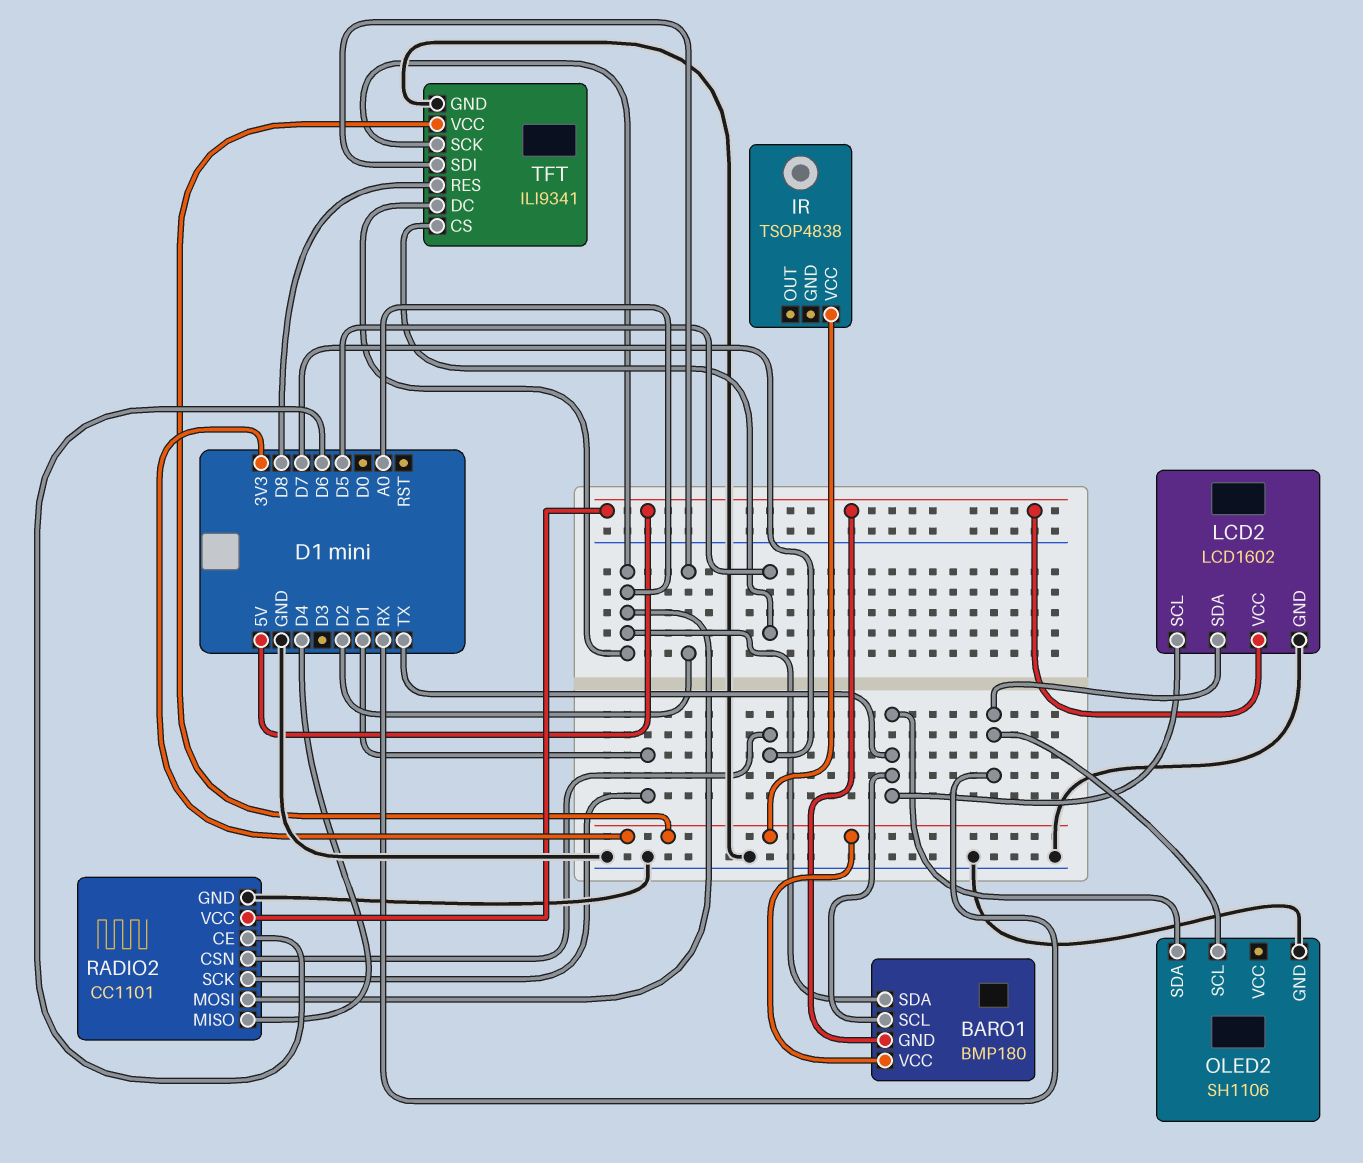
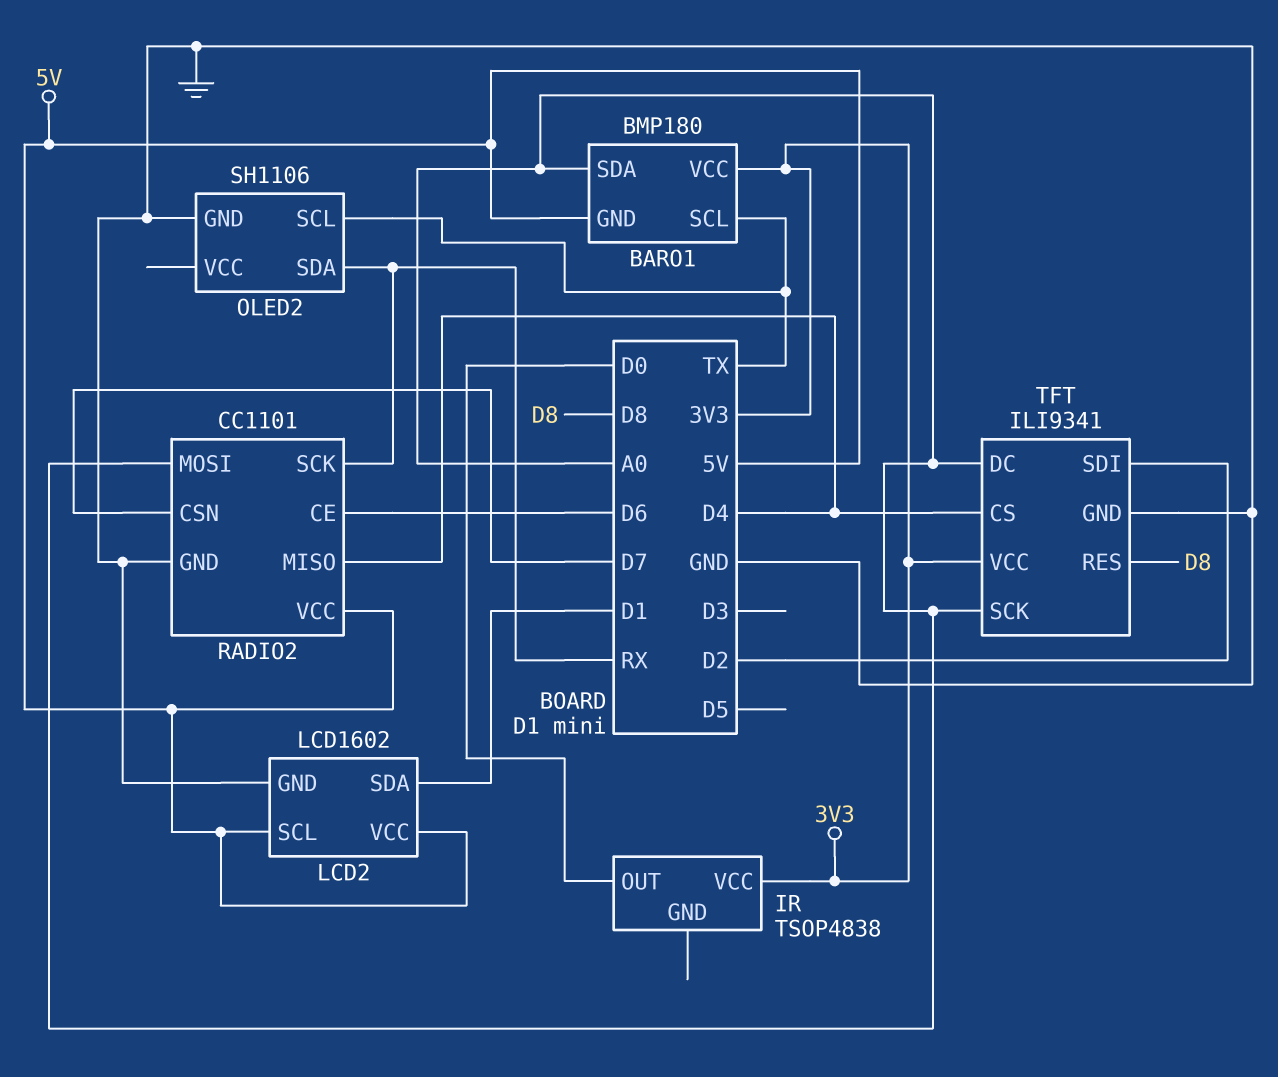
IR pin OUT: none -> D0
LCD2 pin SCL: TX -> 5V
LCD2 pin SDA: RX -> D1
OLED2 pin SCL: RX -> TX
OLED2 pin SDA: TX -> RX
RADIO2 pin SCK: D1 -> RX
TFT pin CS: D5 -> D4

